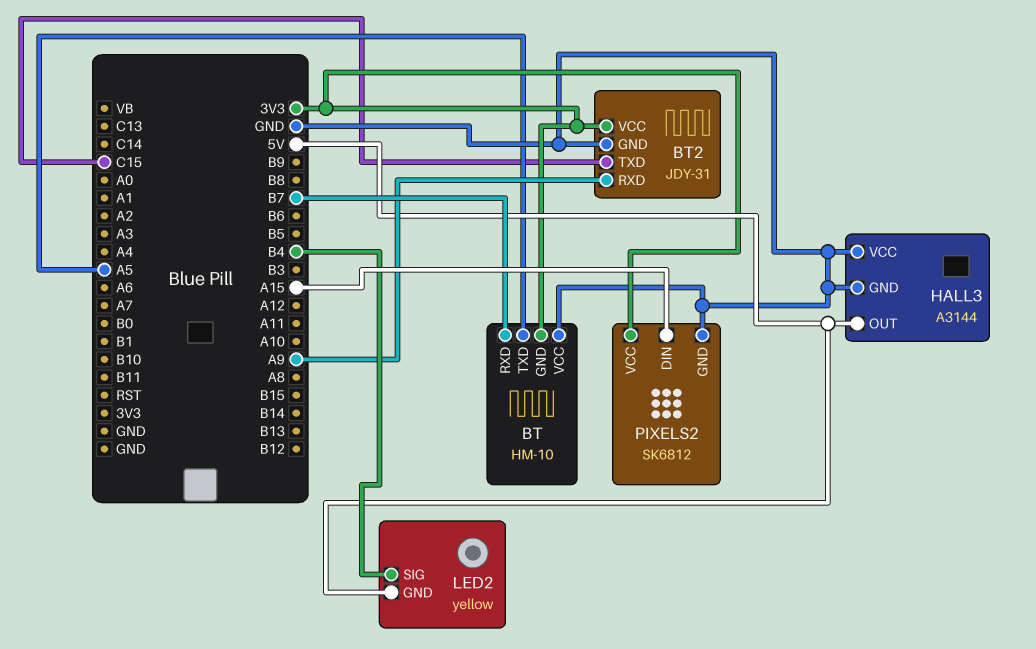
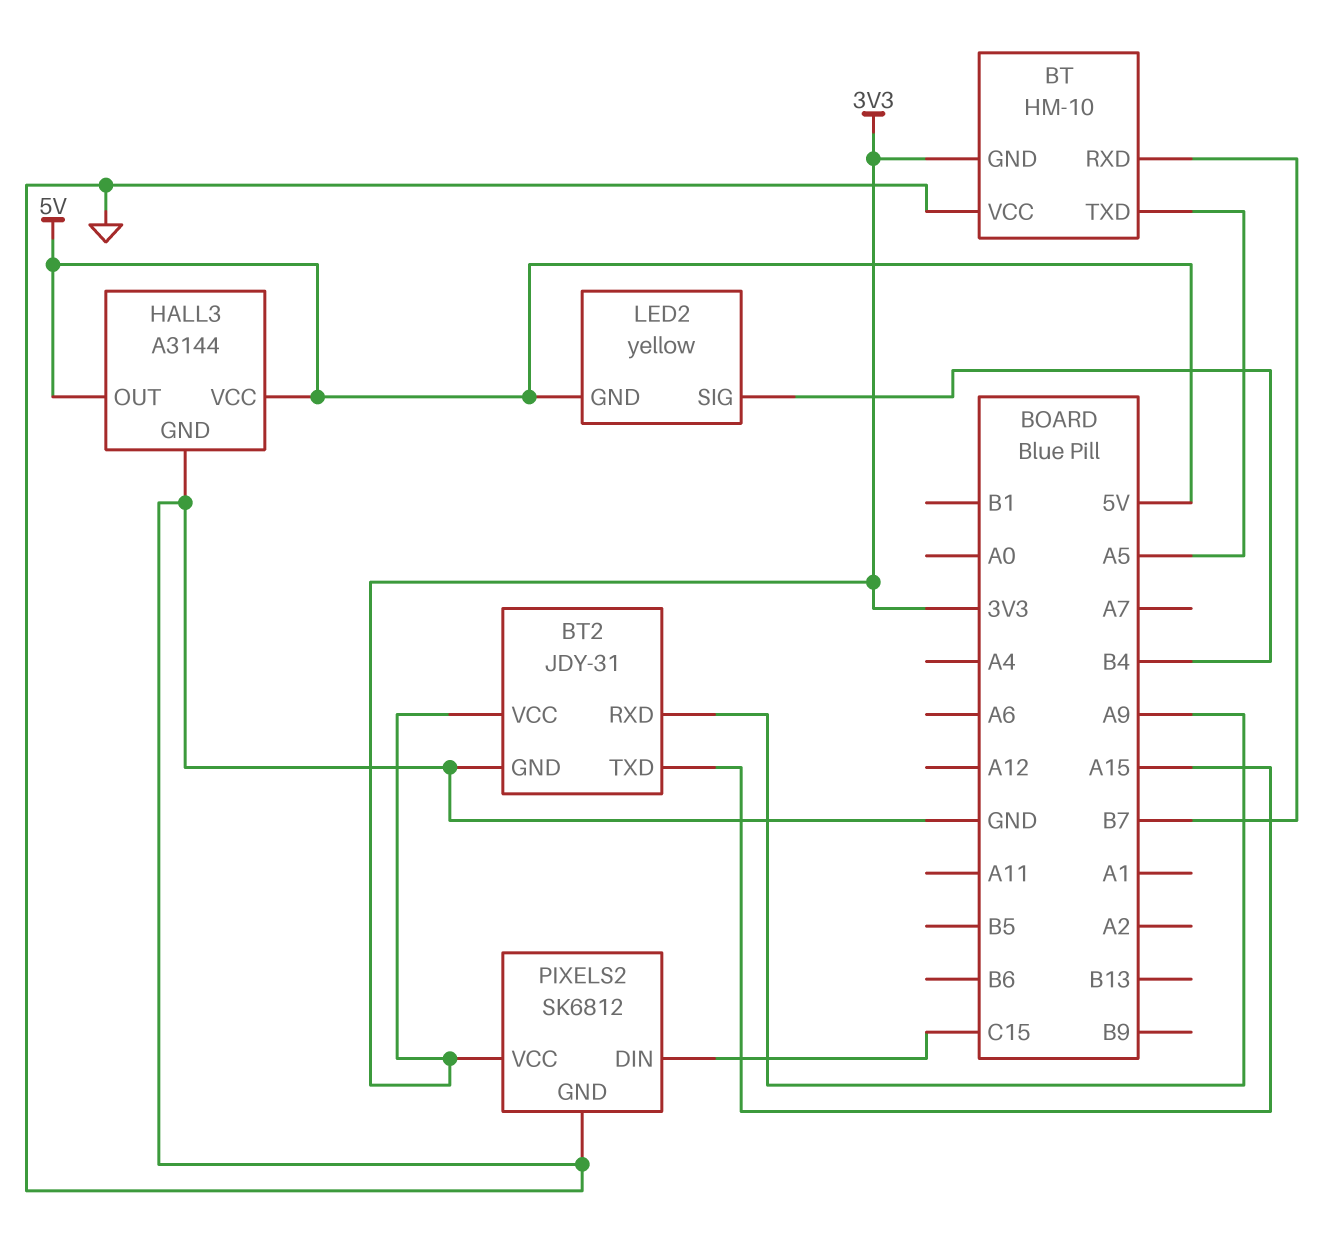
BT2 pin TXD: C15 -> A15
HALL3 pin VCC: GND -> 5V
PIXELS2 pin DIN: A15 -> C15

